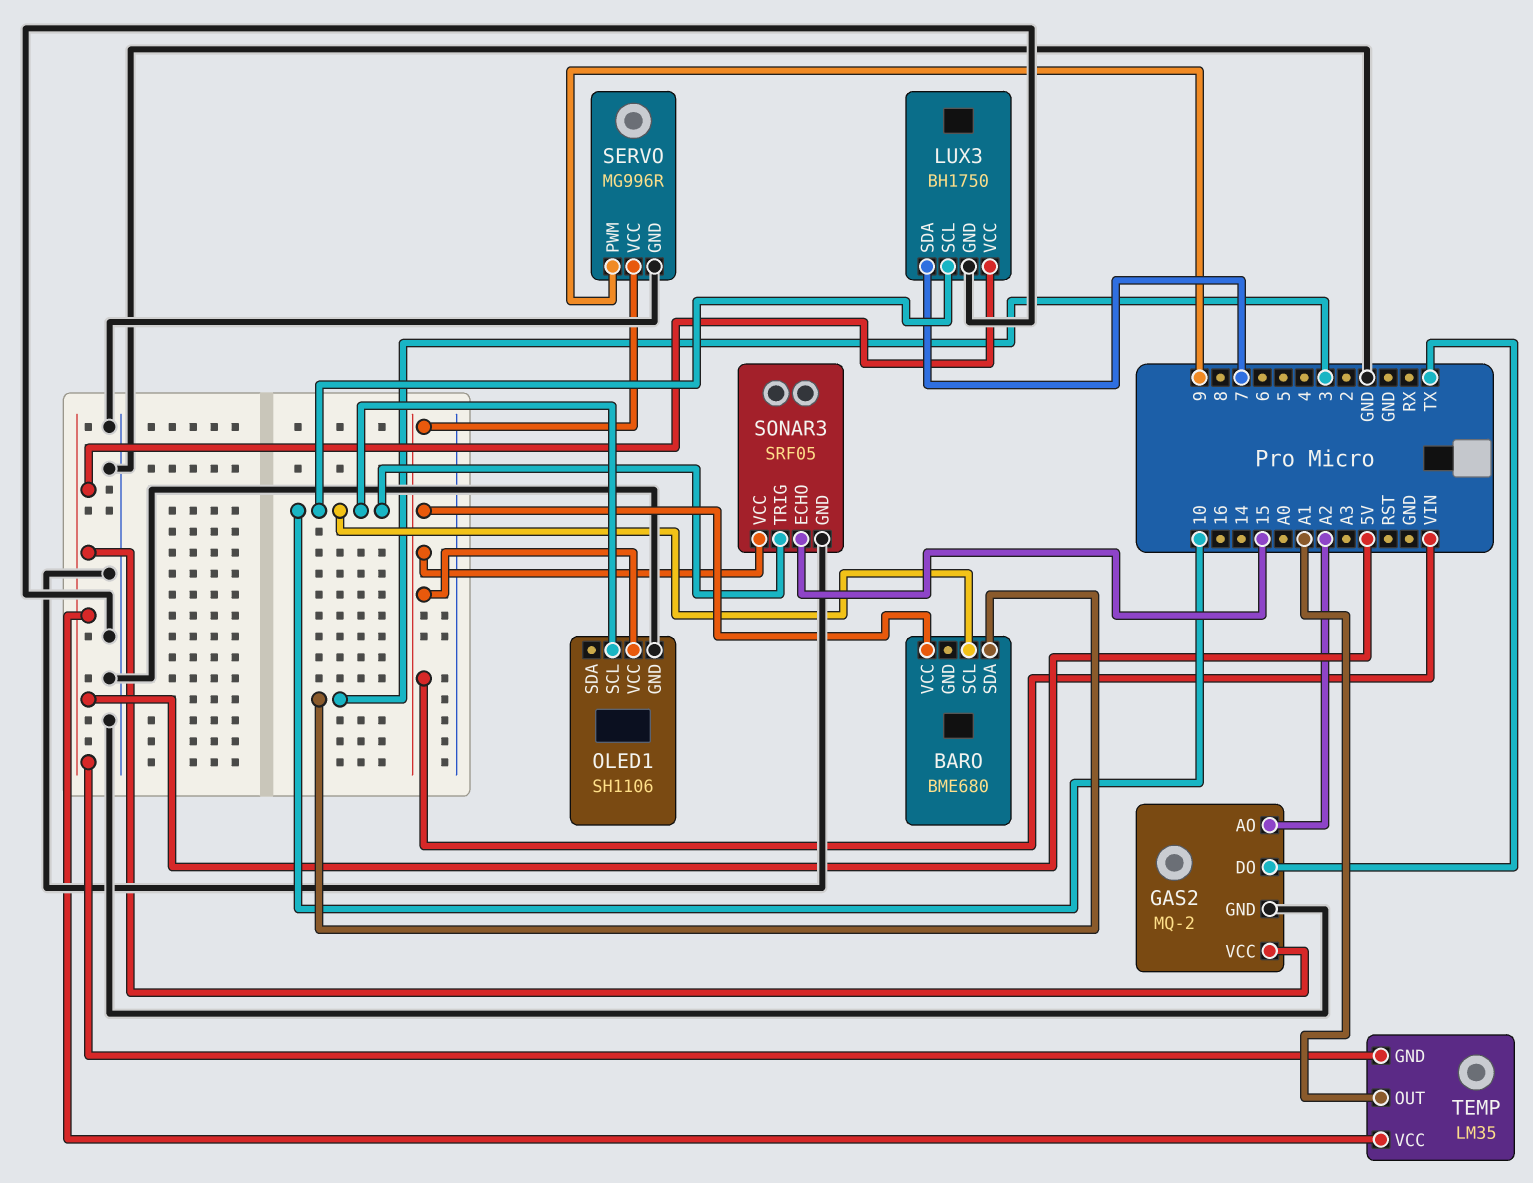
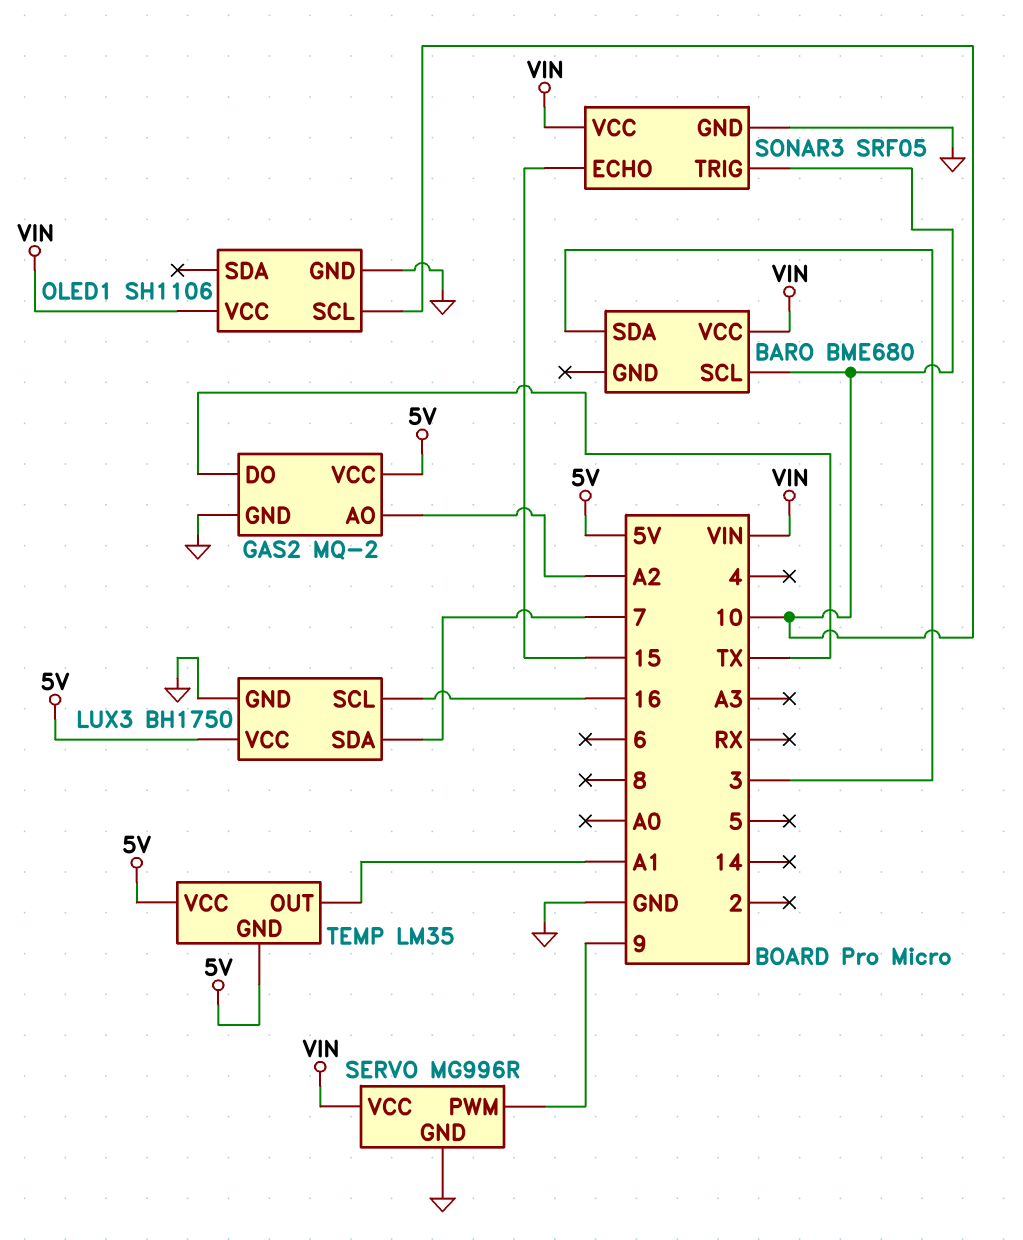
LUX3 pin SCL: 10 -> 16

